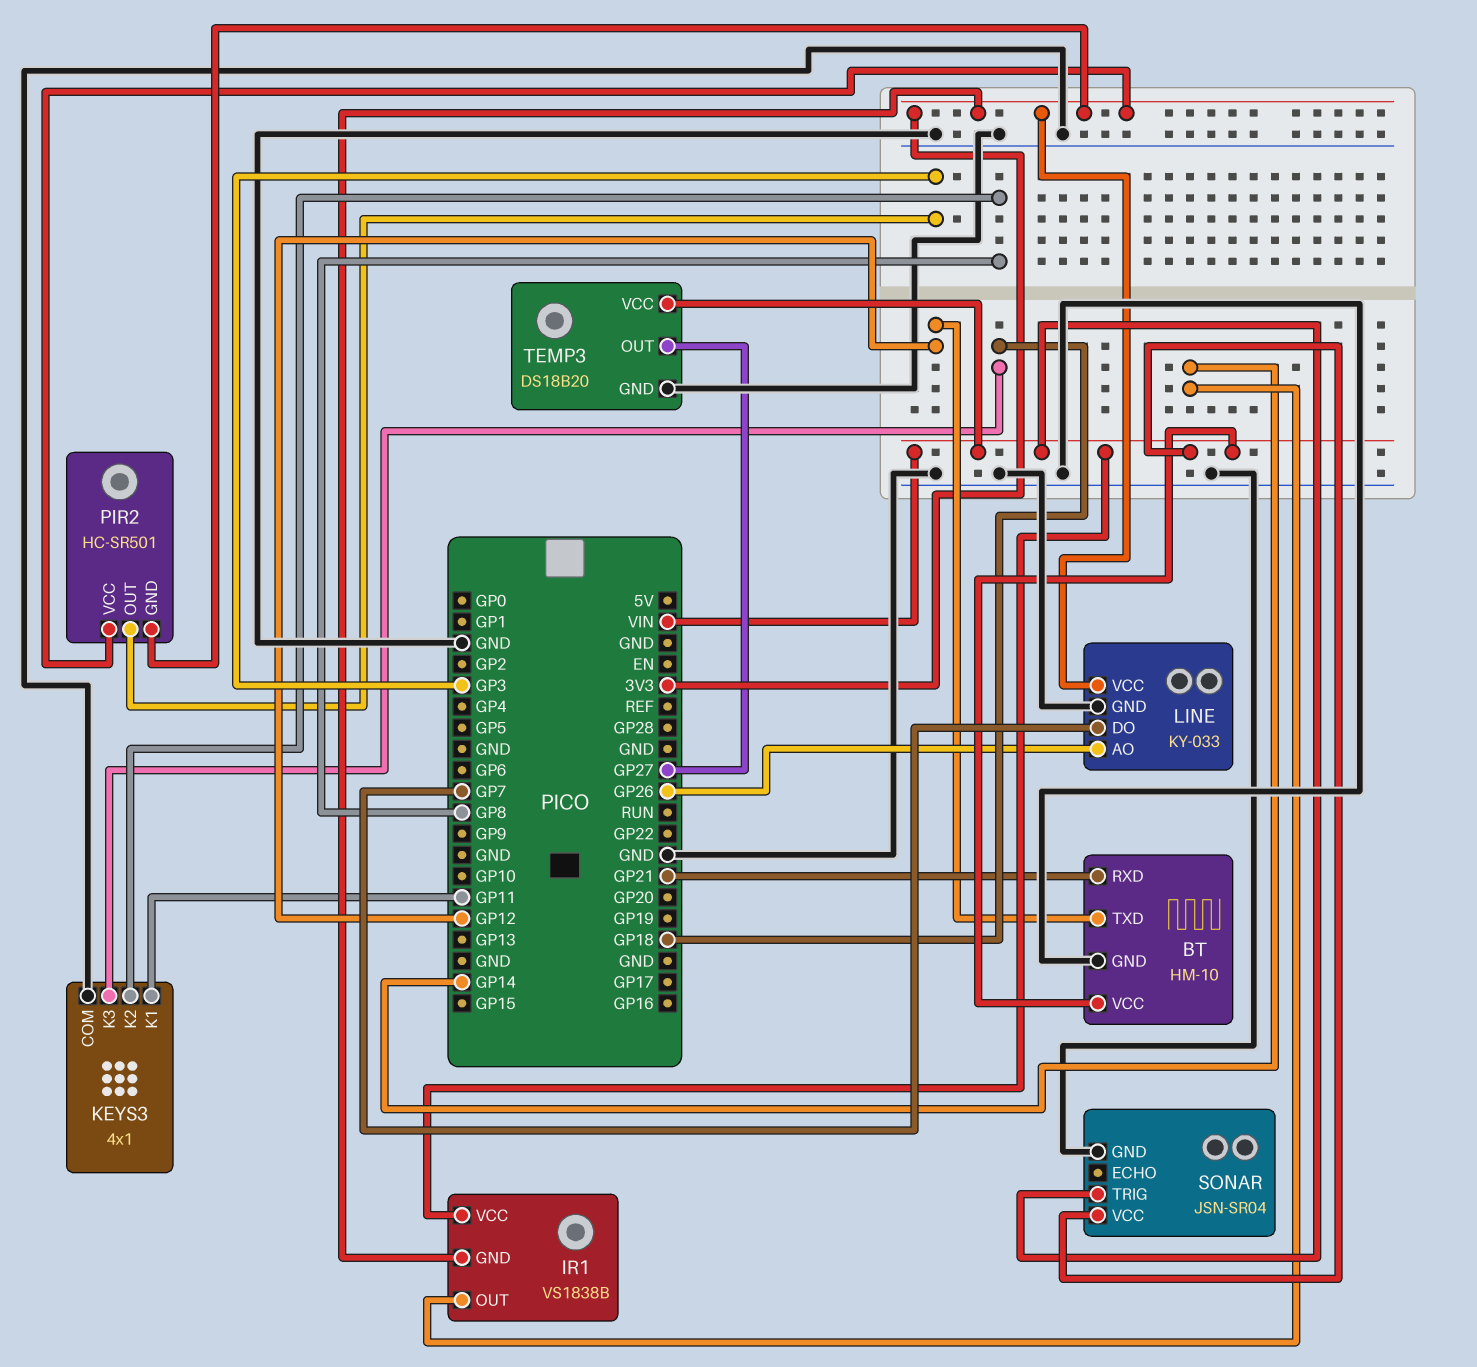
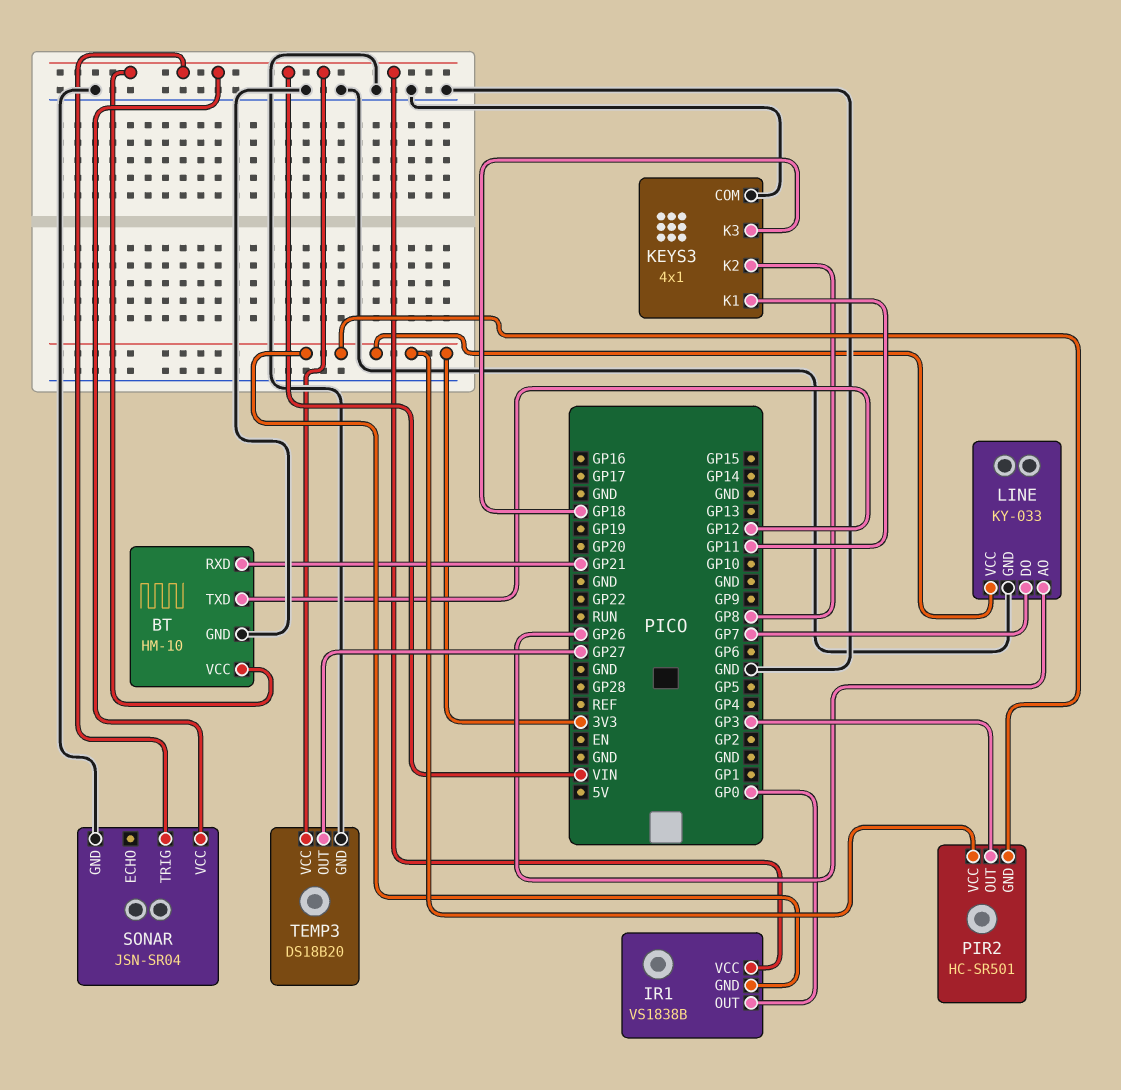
IR1 pin OUT: GP14 -> GP0

